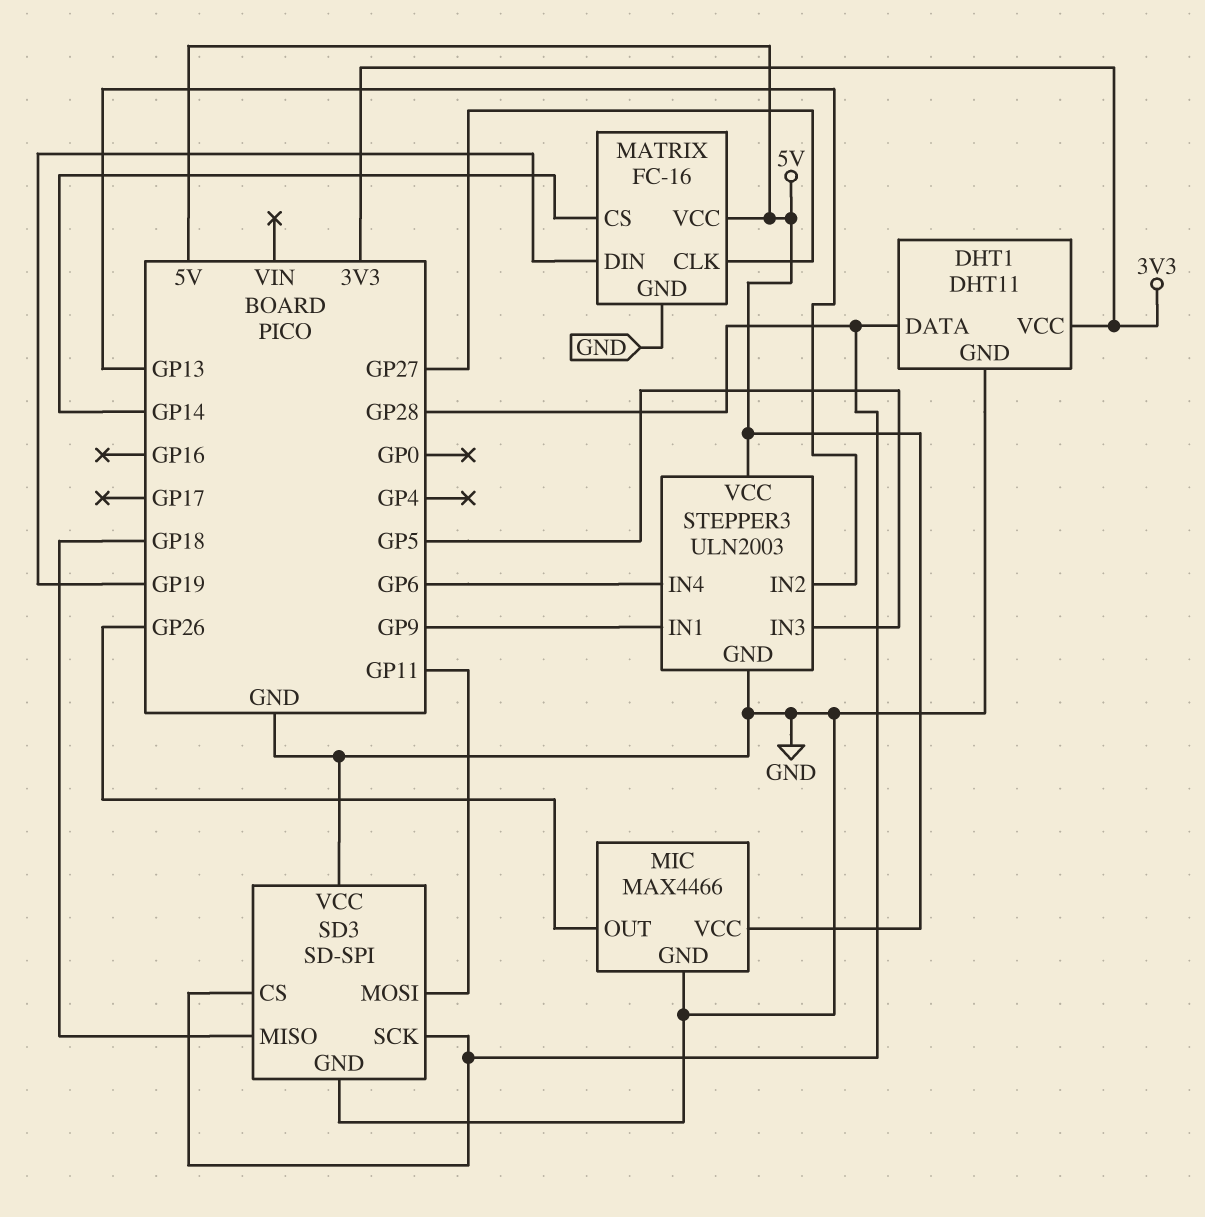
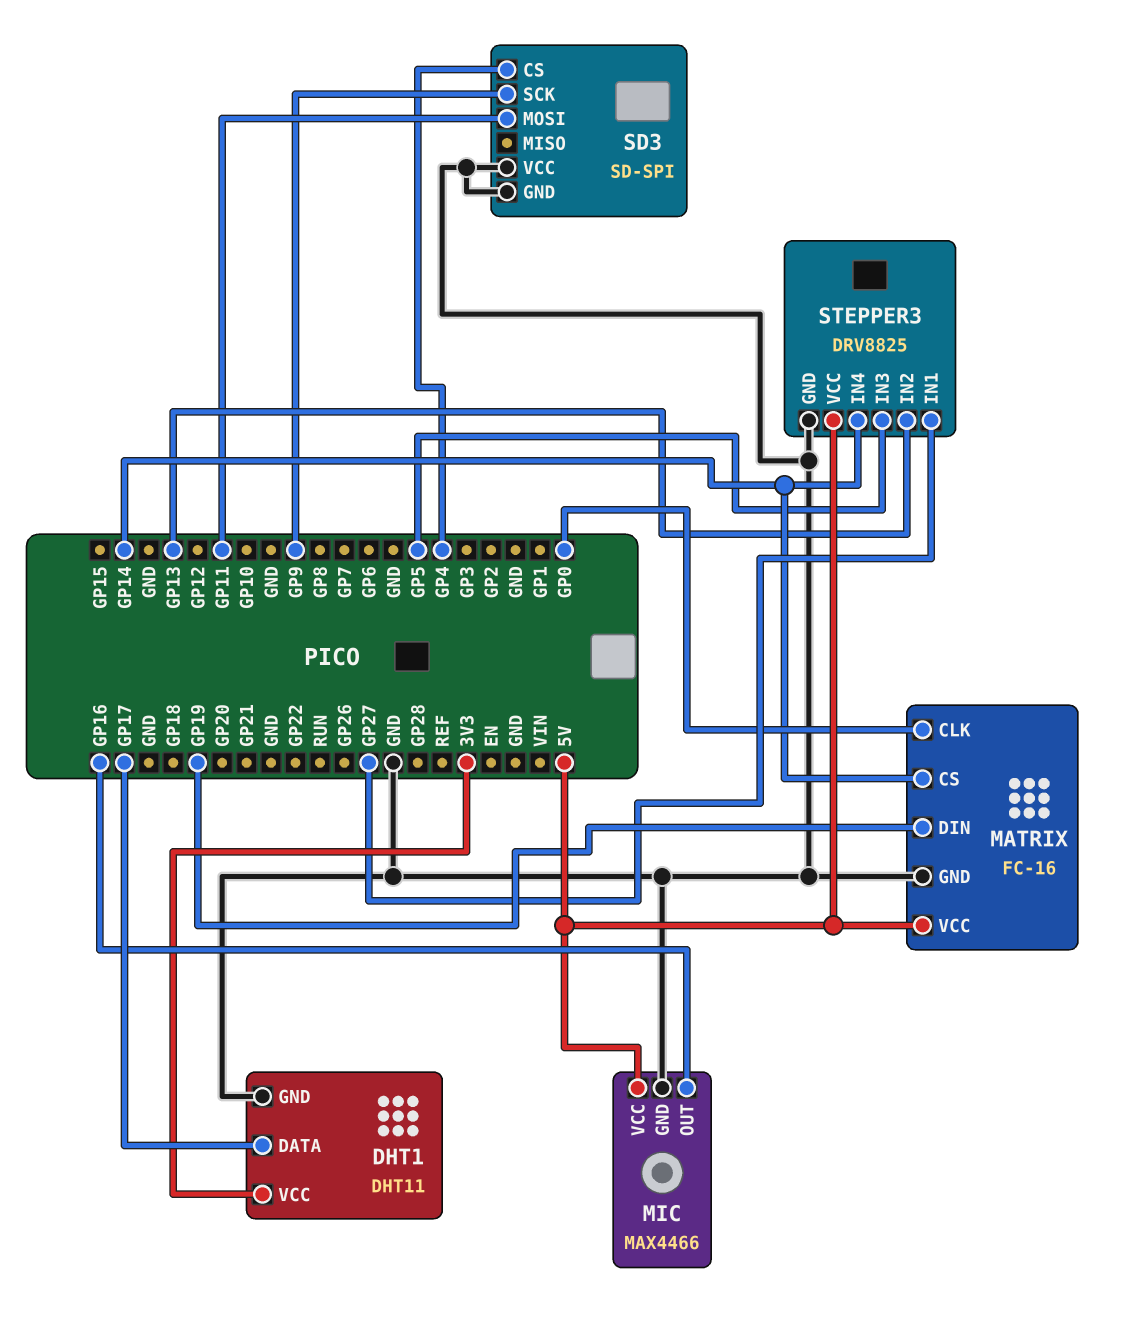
DHT1 pin DATA: GP28 -> GP17
MATRIX pin CLK: GP27 -> GP0
MIC pin OUT: GP26 -> GP16
SD3 pin CS: GP28 -> GP4
SD3 pin MISO: GP18 -> none
SD3 pin SCK: GP28 -> GP9
STEPPER3: ULN2003 -> DRV8825
STEPPER3 pin IN1: GP9 -> GP27
STEPPER3 pin IN4: GP6 -> GP14

